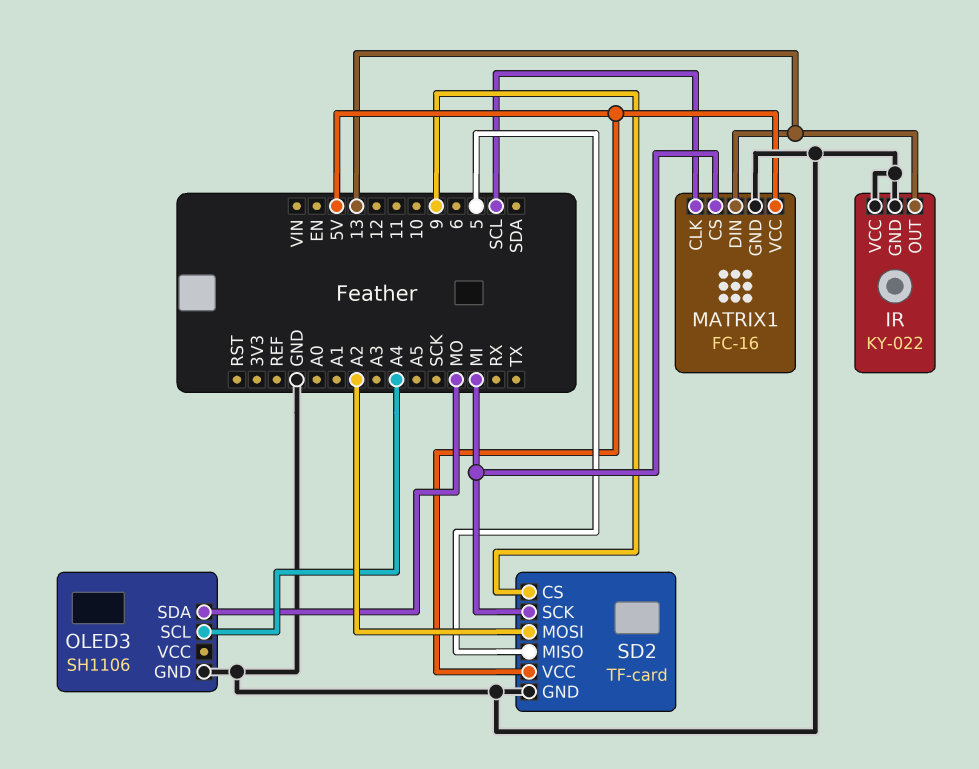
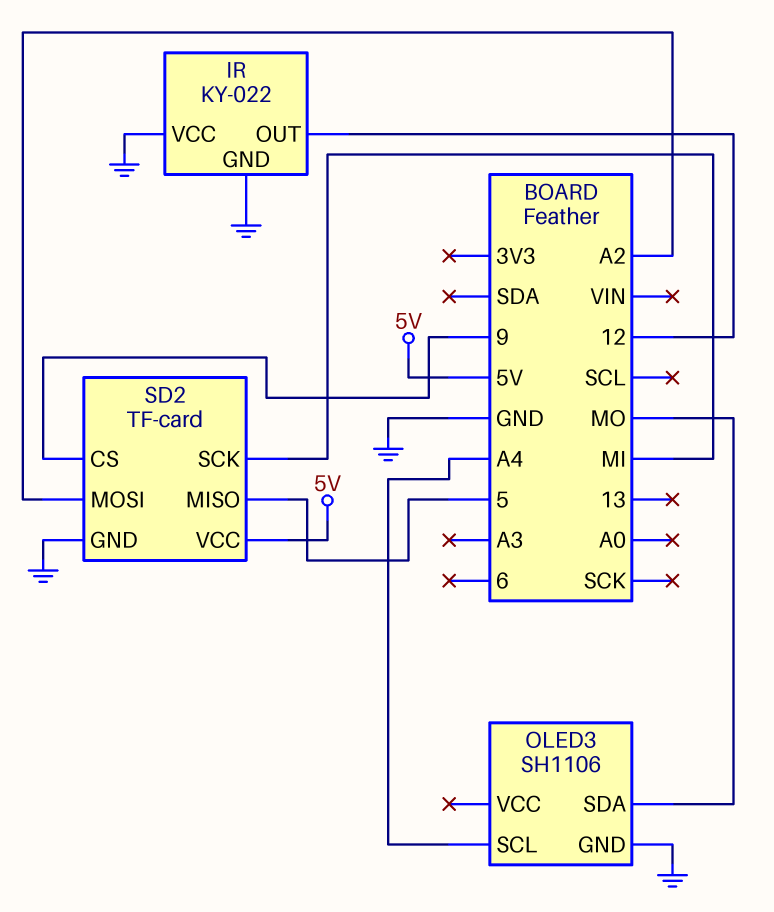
IR pin OUT: 13 -> 12
MATRIX1: FC-16 -> none
MATRIX1 pin CLK: SCL -> none
MATRIX1 pin CS: MI -> none
MATRIX1 pin DIN: 13 -> none
MATRIX1 pin GND: GND -> none
MATRIX1 pin VCC: 5V -> none

